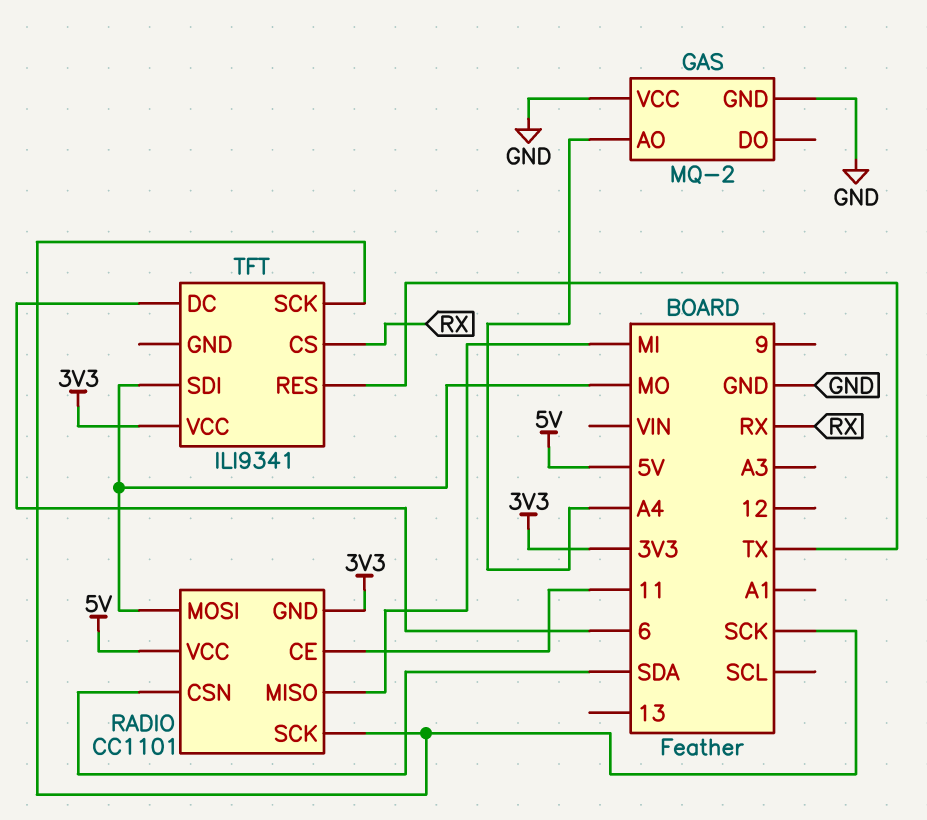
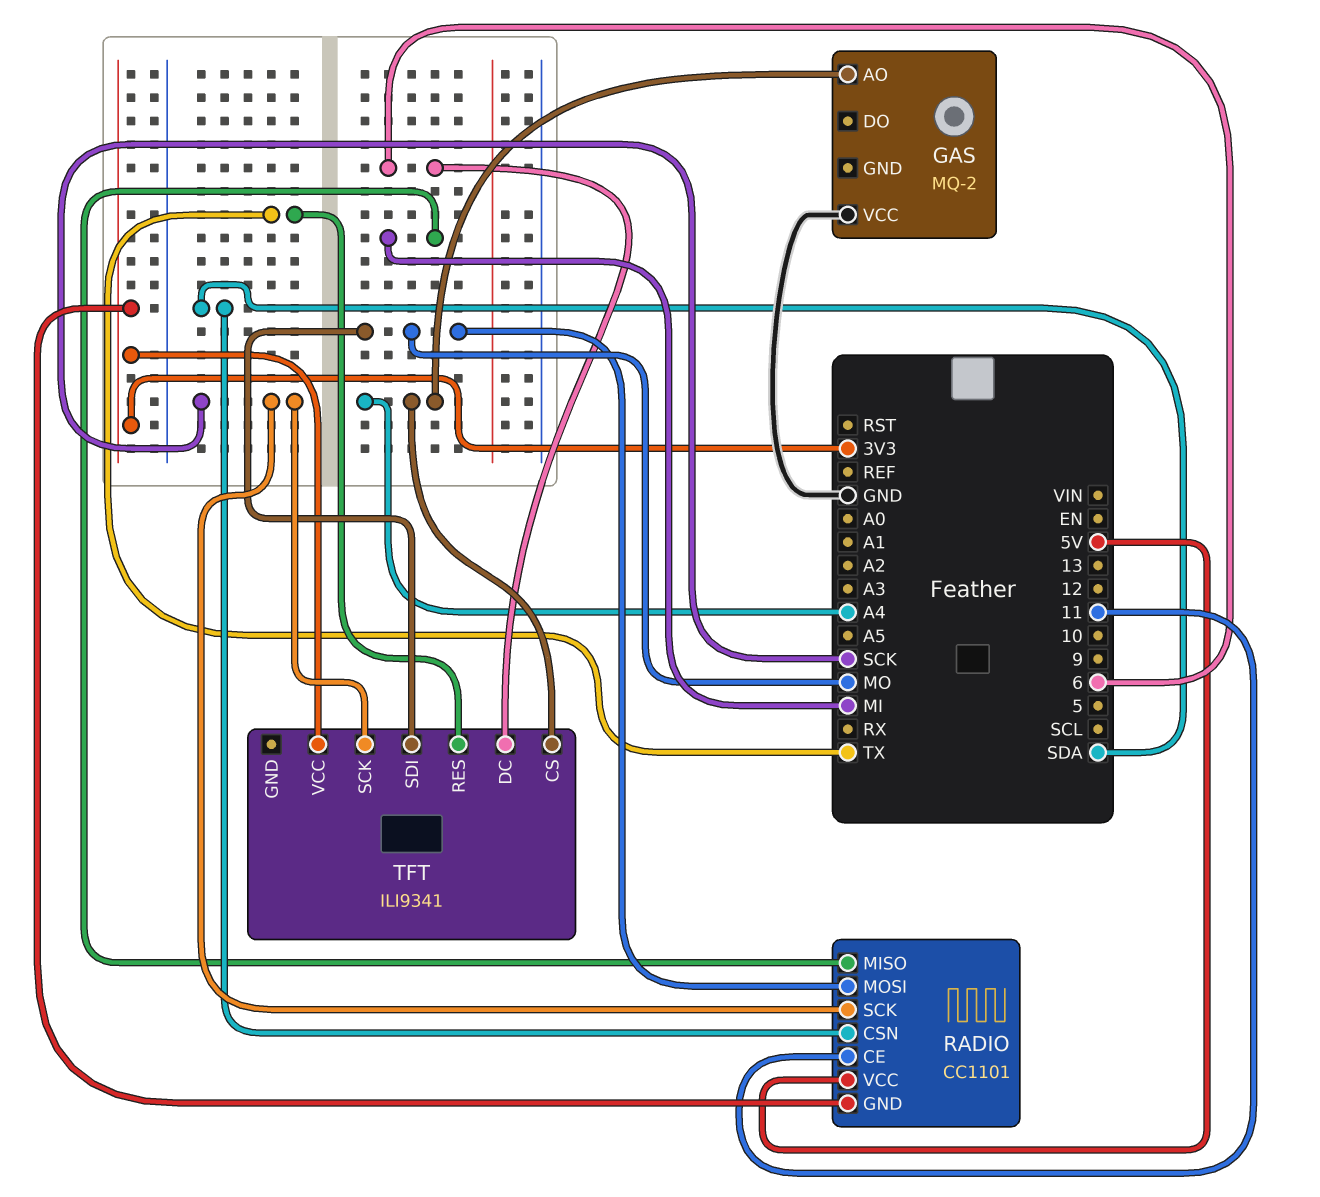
GAS pin GND: GND -> none
TFT pin CS: RX -> A4

